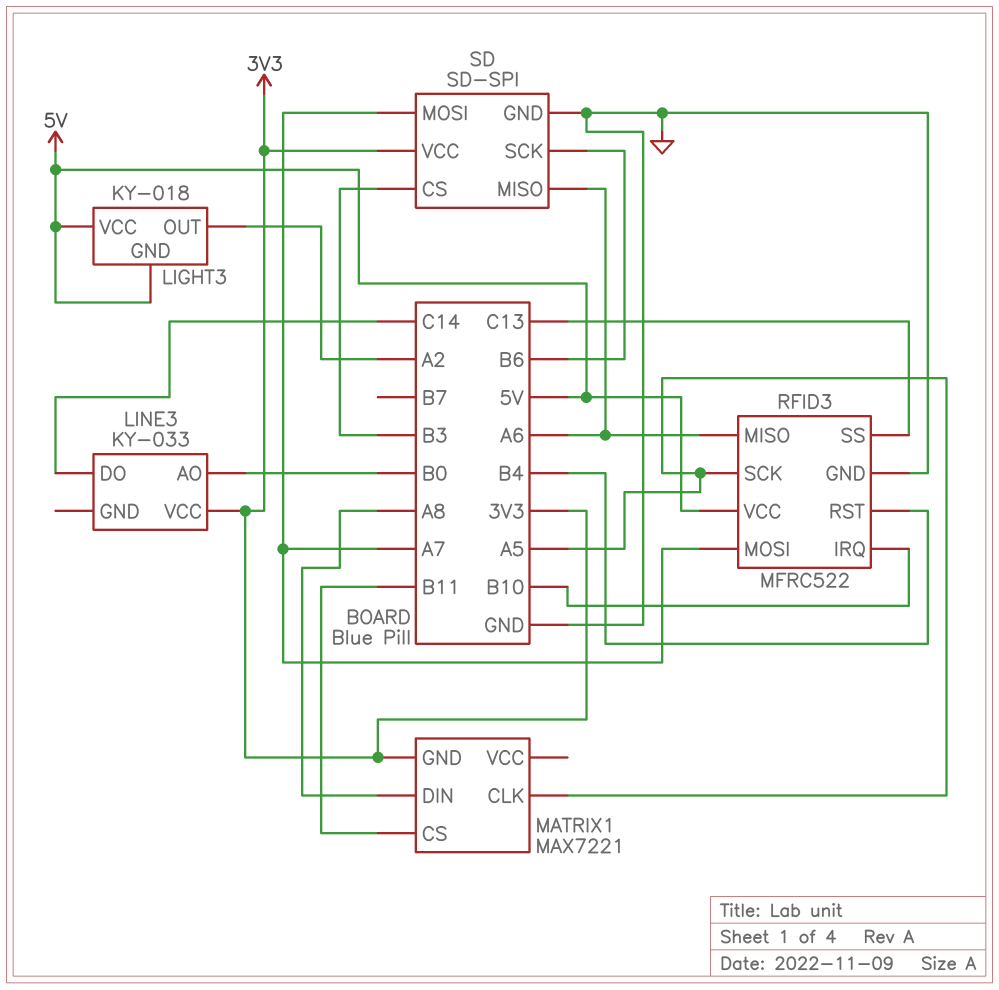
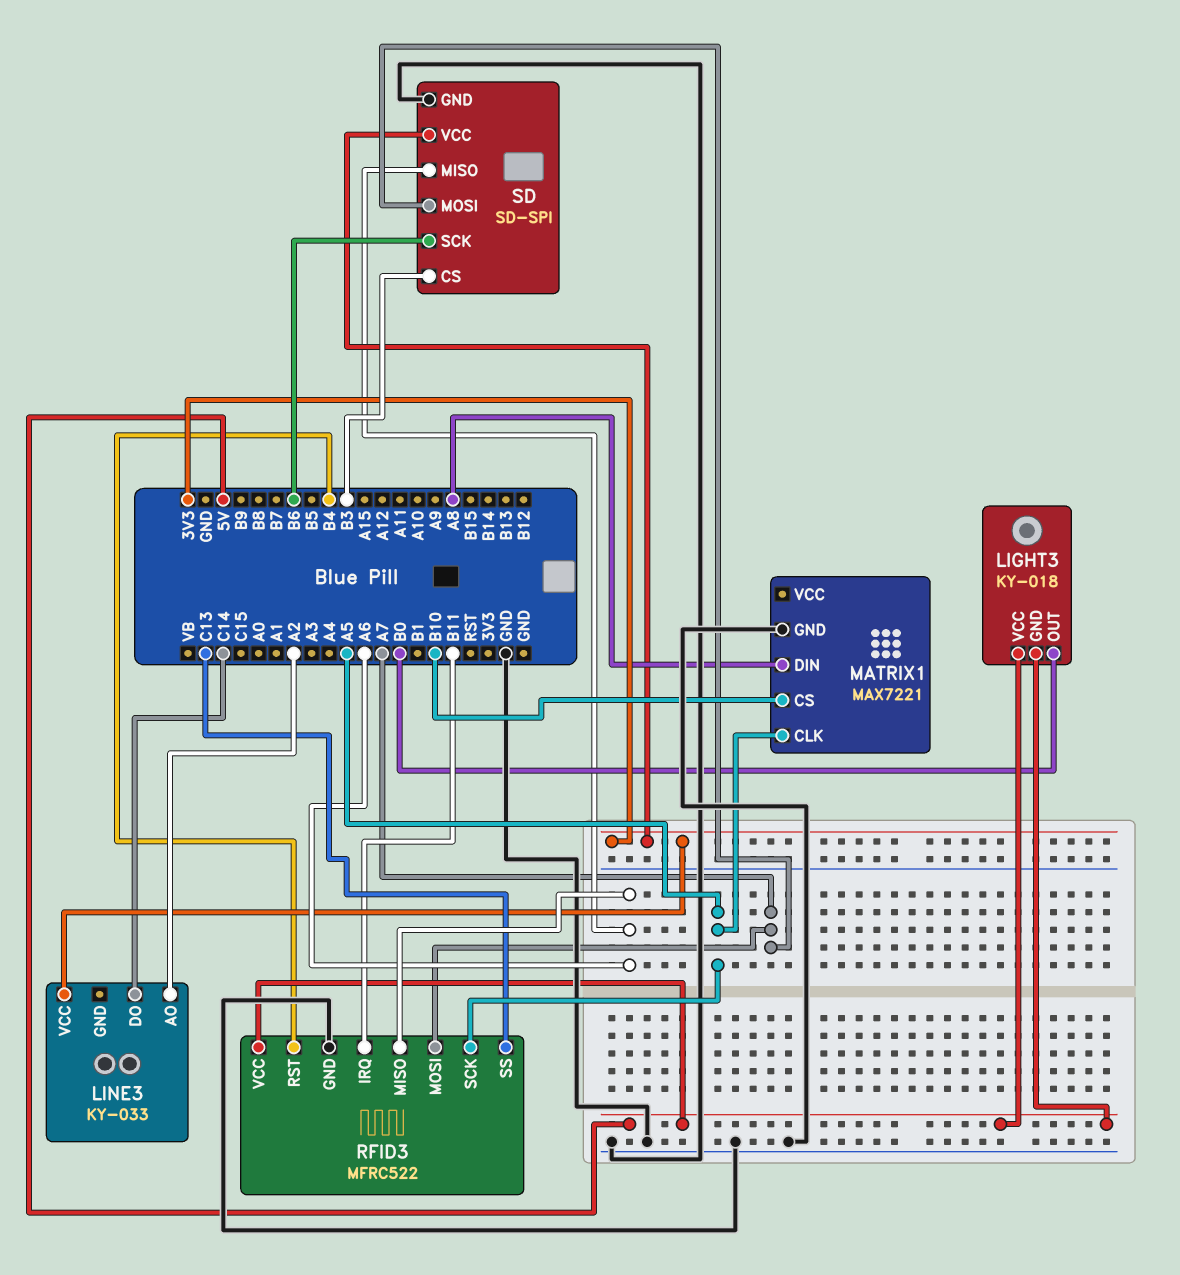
LIGHT3 pin OUT: A2 -> B0
LINE3 pin AO: B0 -> A2
MATRIX1 pin CS: B11 -> B10
MATRIX1 pin GND: 3V3 -> GND
RFID3 pin IRQ: B10 -> B11

